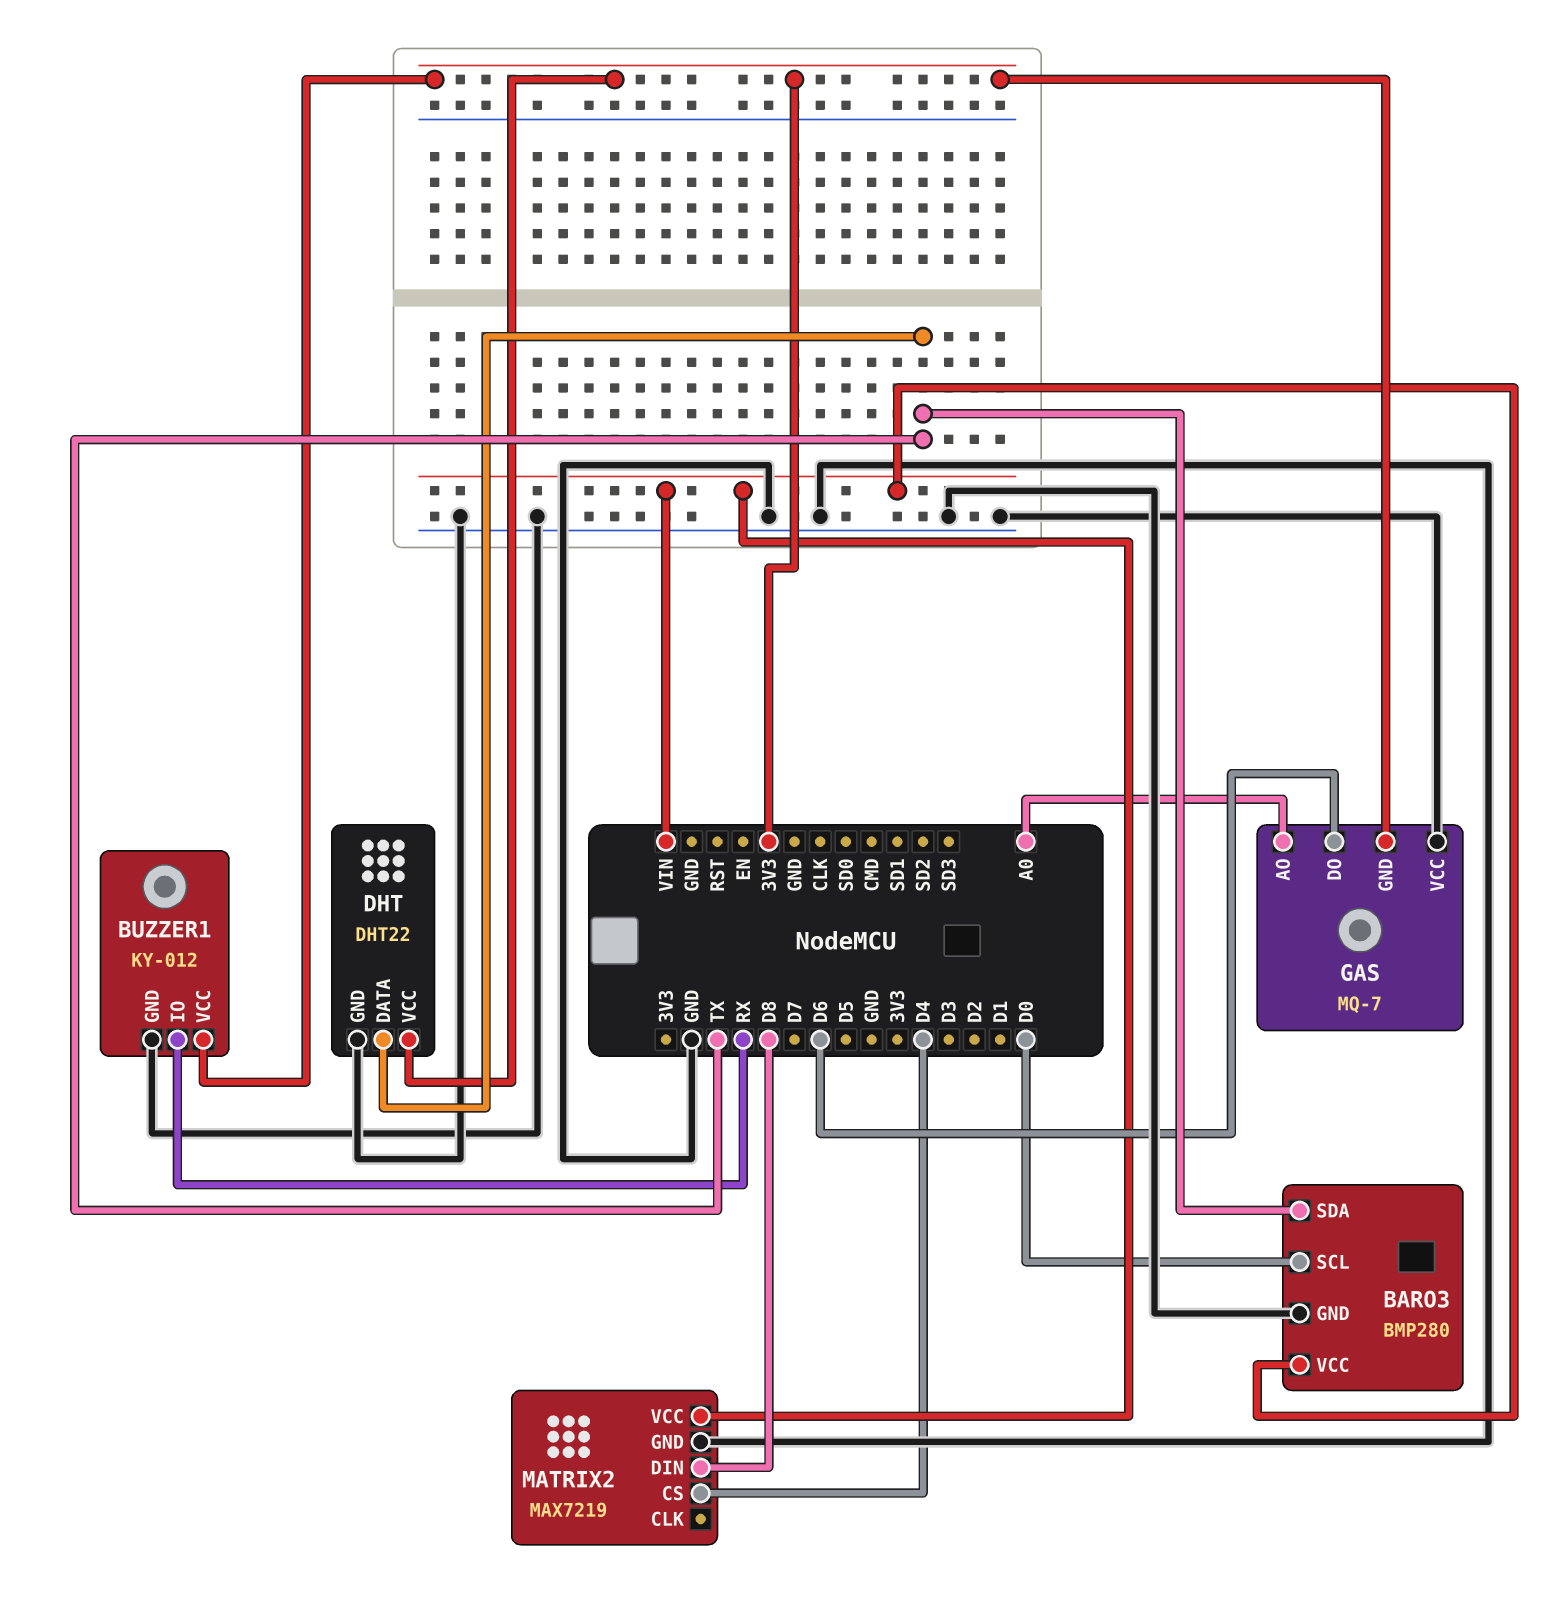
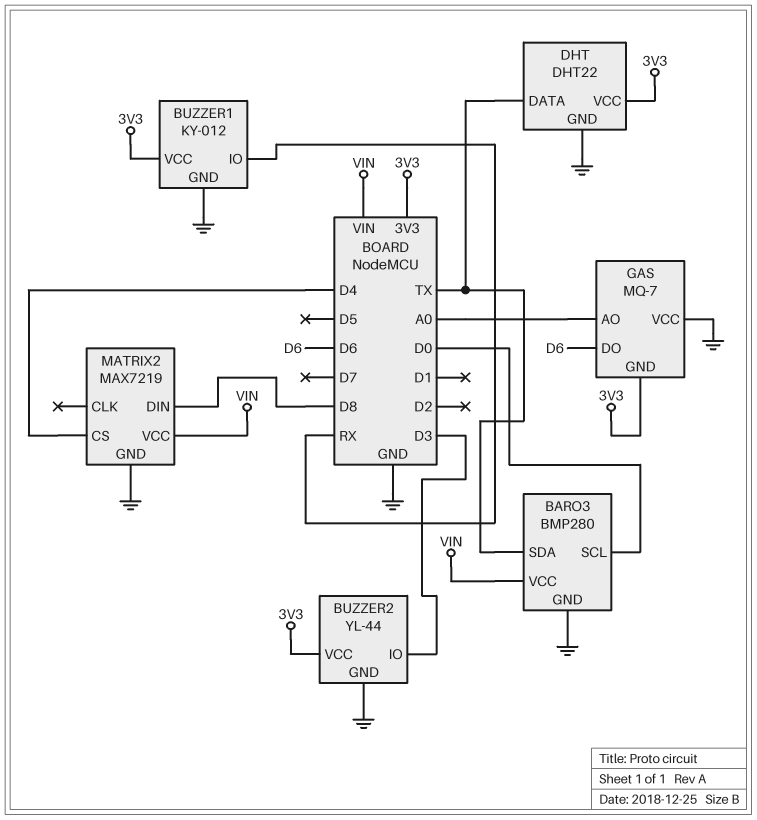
BUZZER2: none -> YL-44
BUZZER2 pin GND: none -> GND
BUZZER2 pin IO: none -> D3
BUZZER2 pin VCC: none -> 3V3

